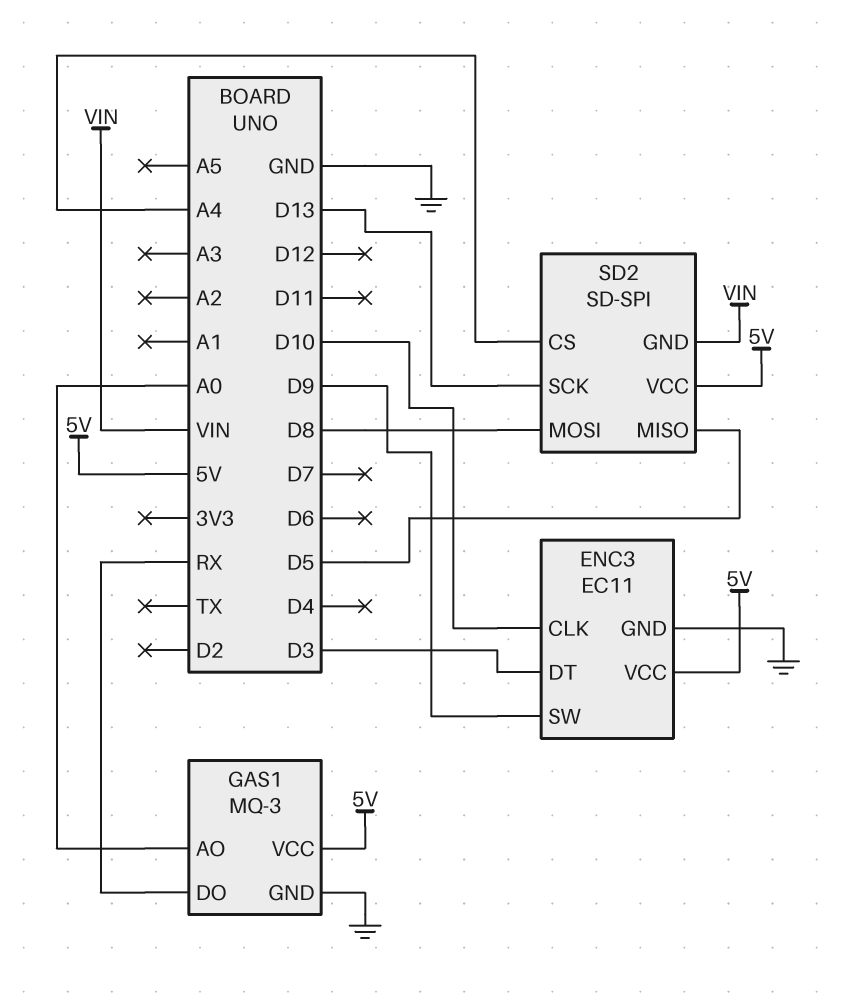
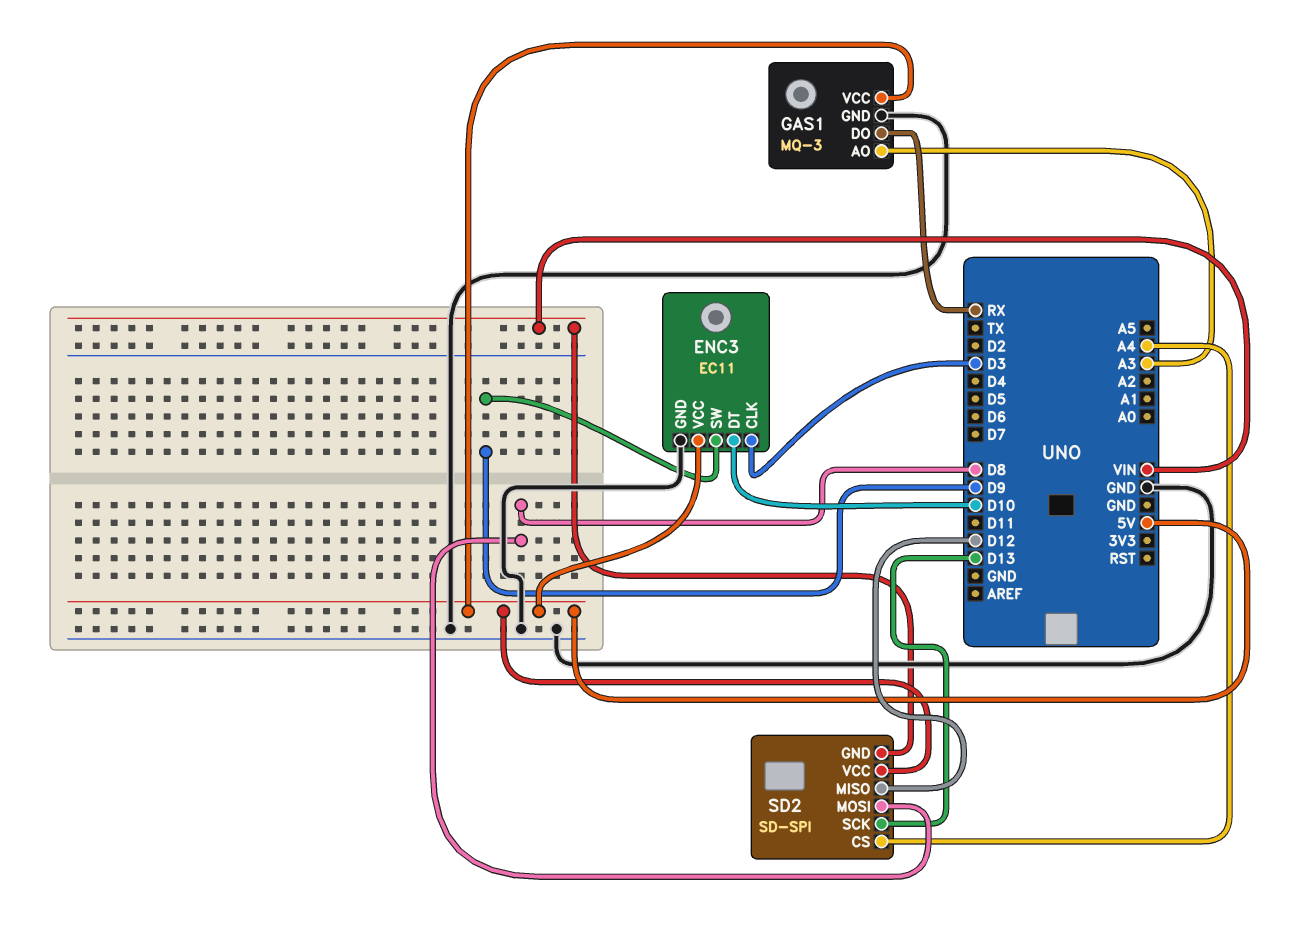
ENC3 pin CLK: D10 -> D3
ENC3 pin DT: D3 -> D10
GAS1 pin AO: A0 -> A3
SD2 pin MISO: D5 -> D12

